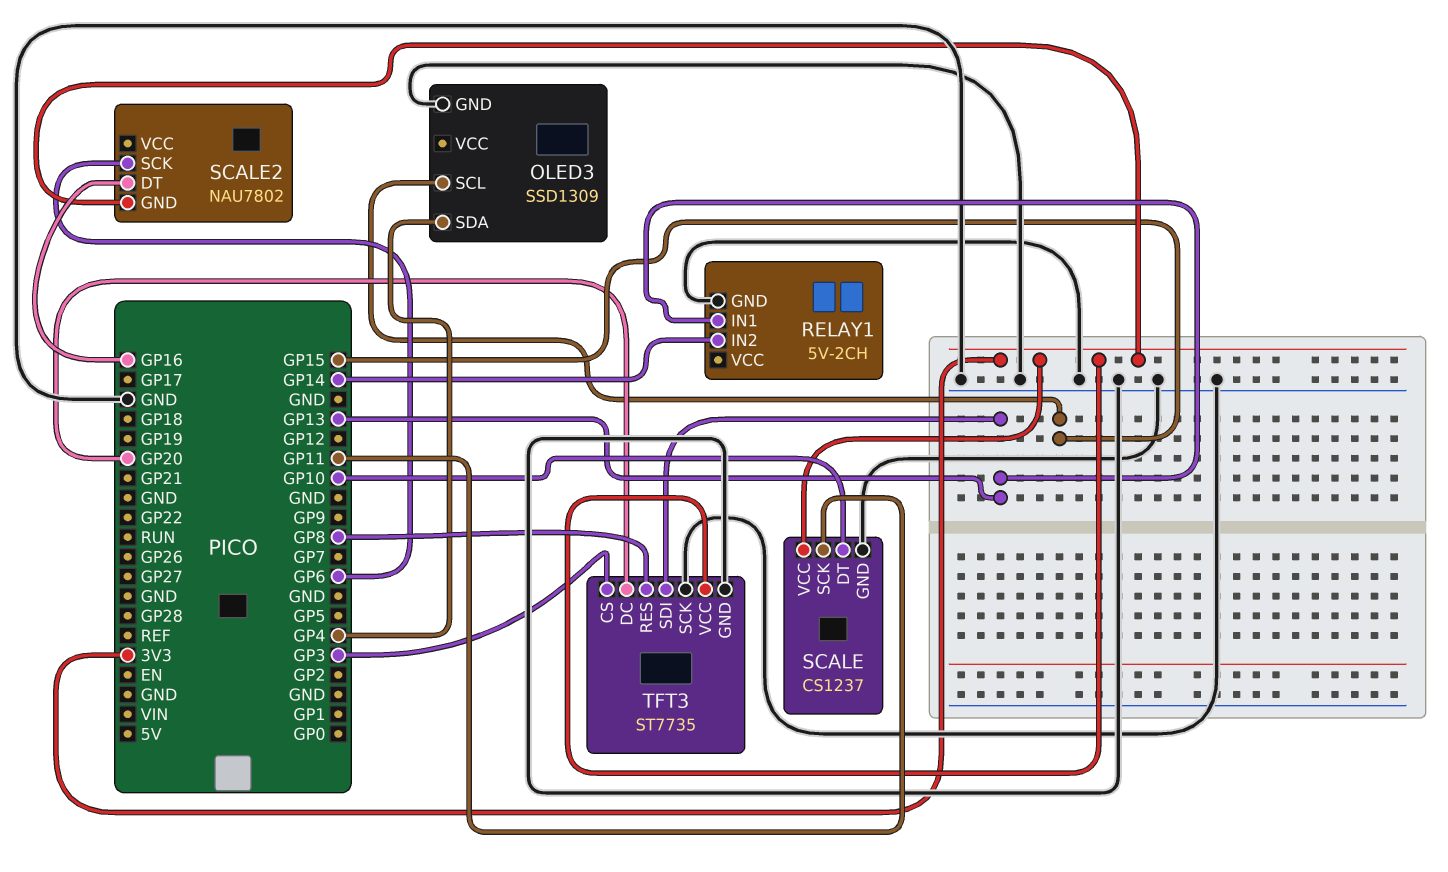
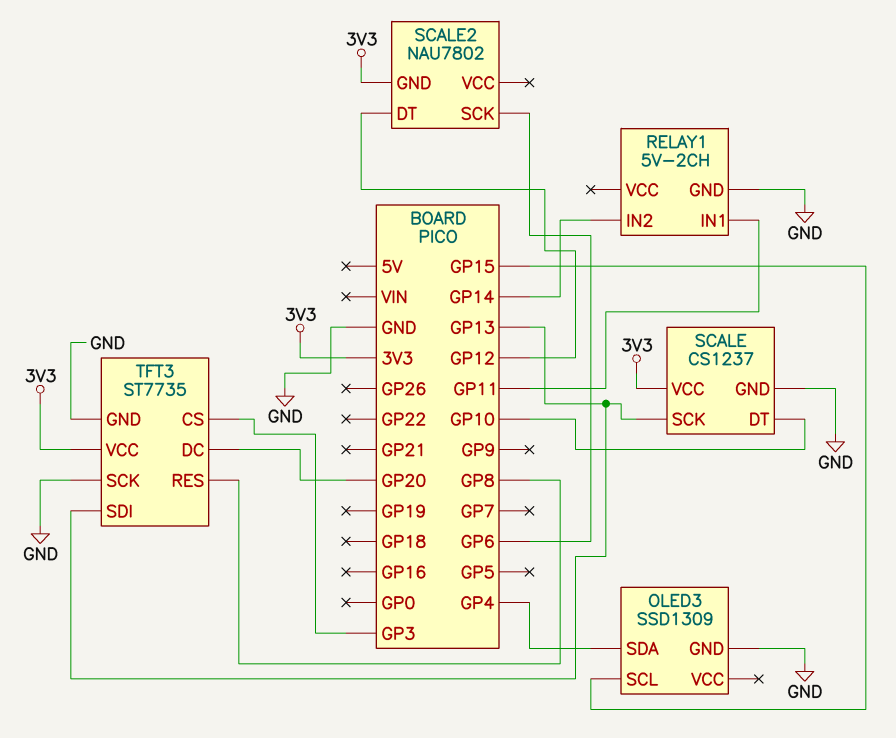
RELAY1 pin IN1: GP13 -> GP11
SCALE pin SCK: GP11 -> GP13
SCALE2 pin DT: GP16 -> GP12

